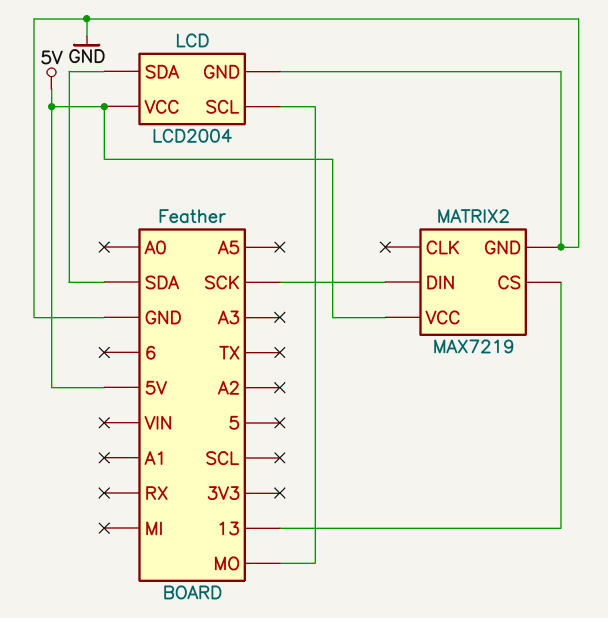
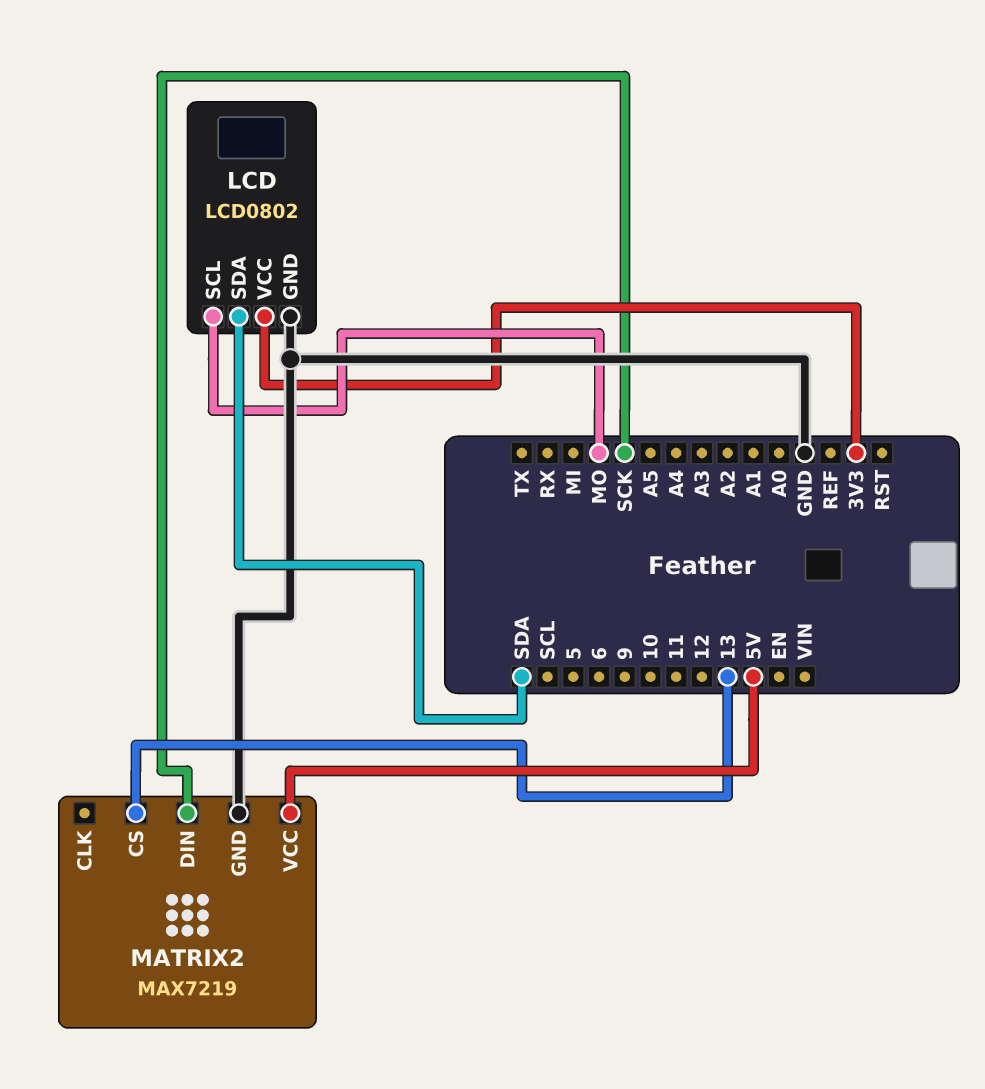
LCD: LCD2004 -> LCD0802
LCD pin VCC: 5V -> 3V3

